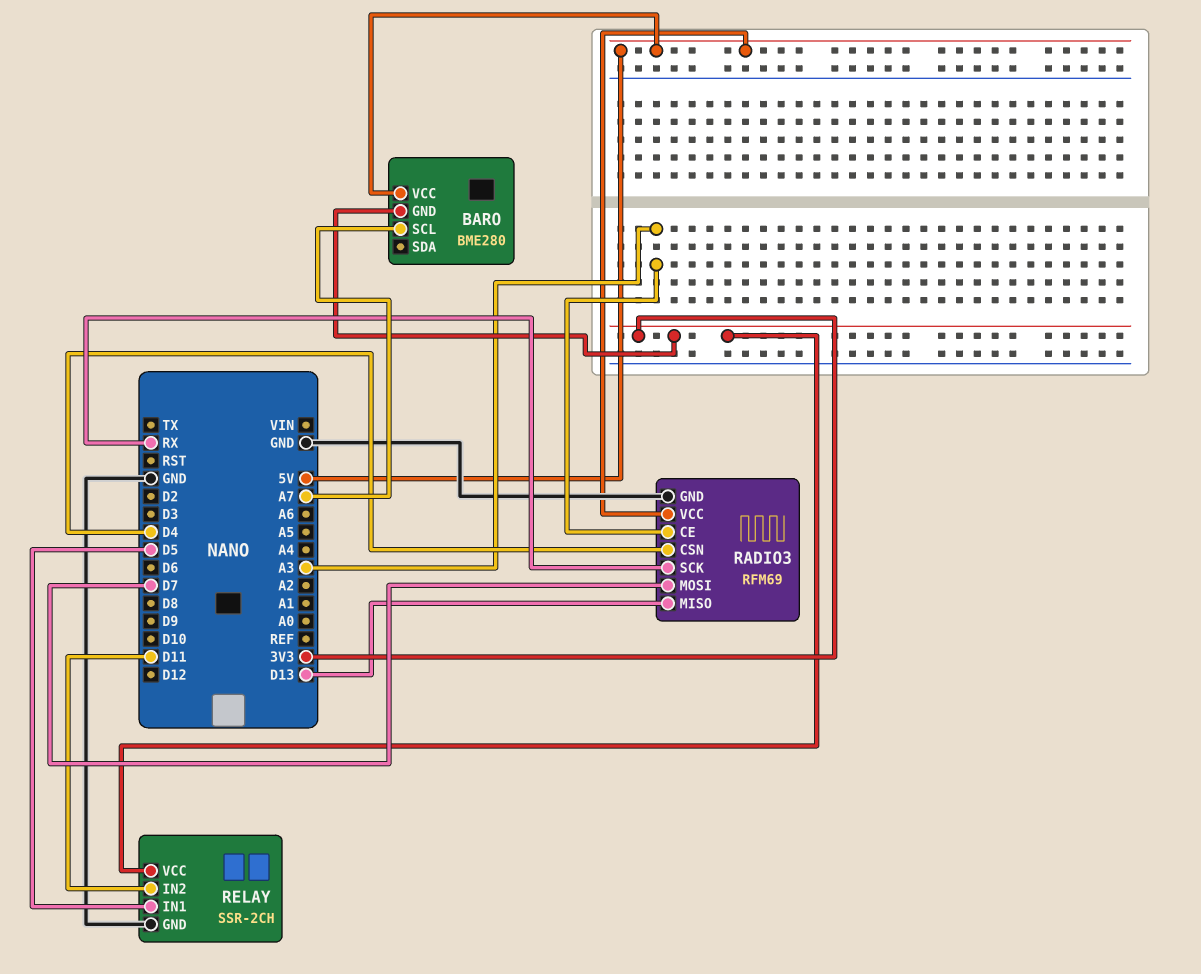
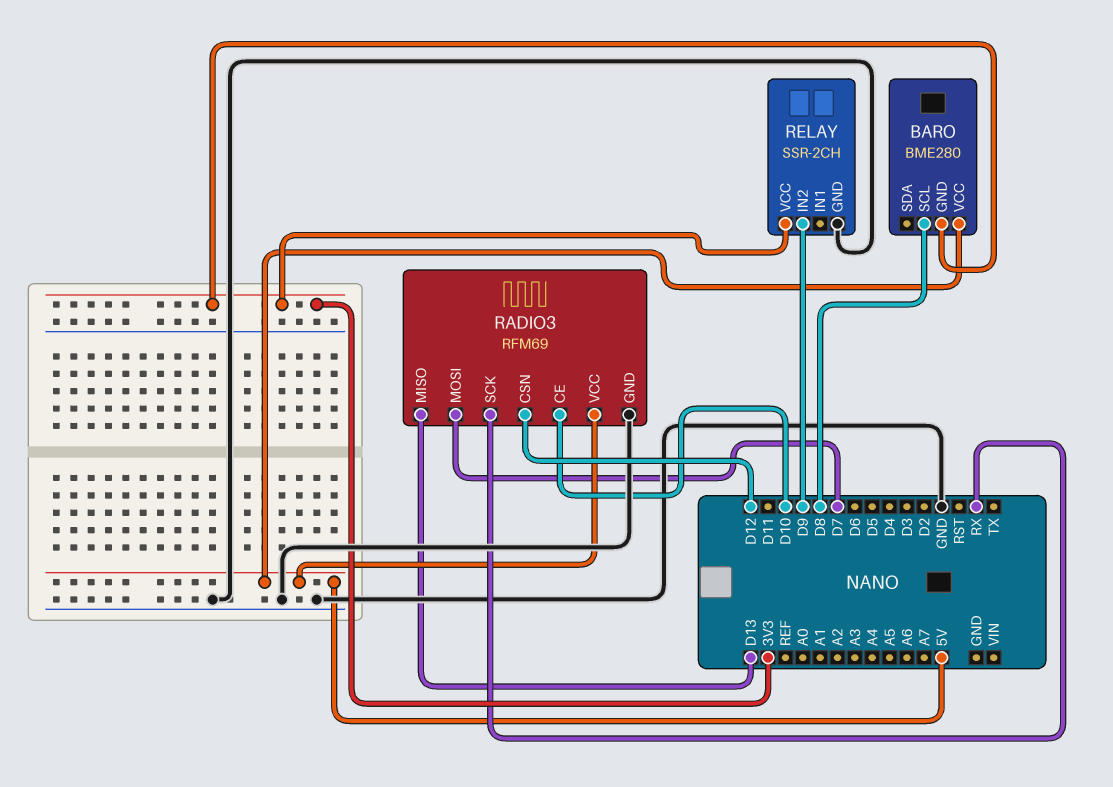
BARO pin SCL: A7 -> D8
RADIO3 pin CE: A3 -> D10
RADIO3 pin CSN: D4 -> D12
RELAY pin IN1: D5 -> none
RELAY pin IN2: D11 -> D9

